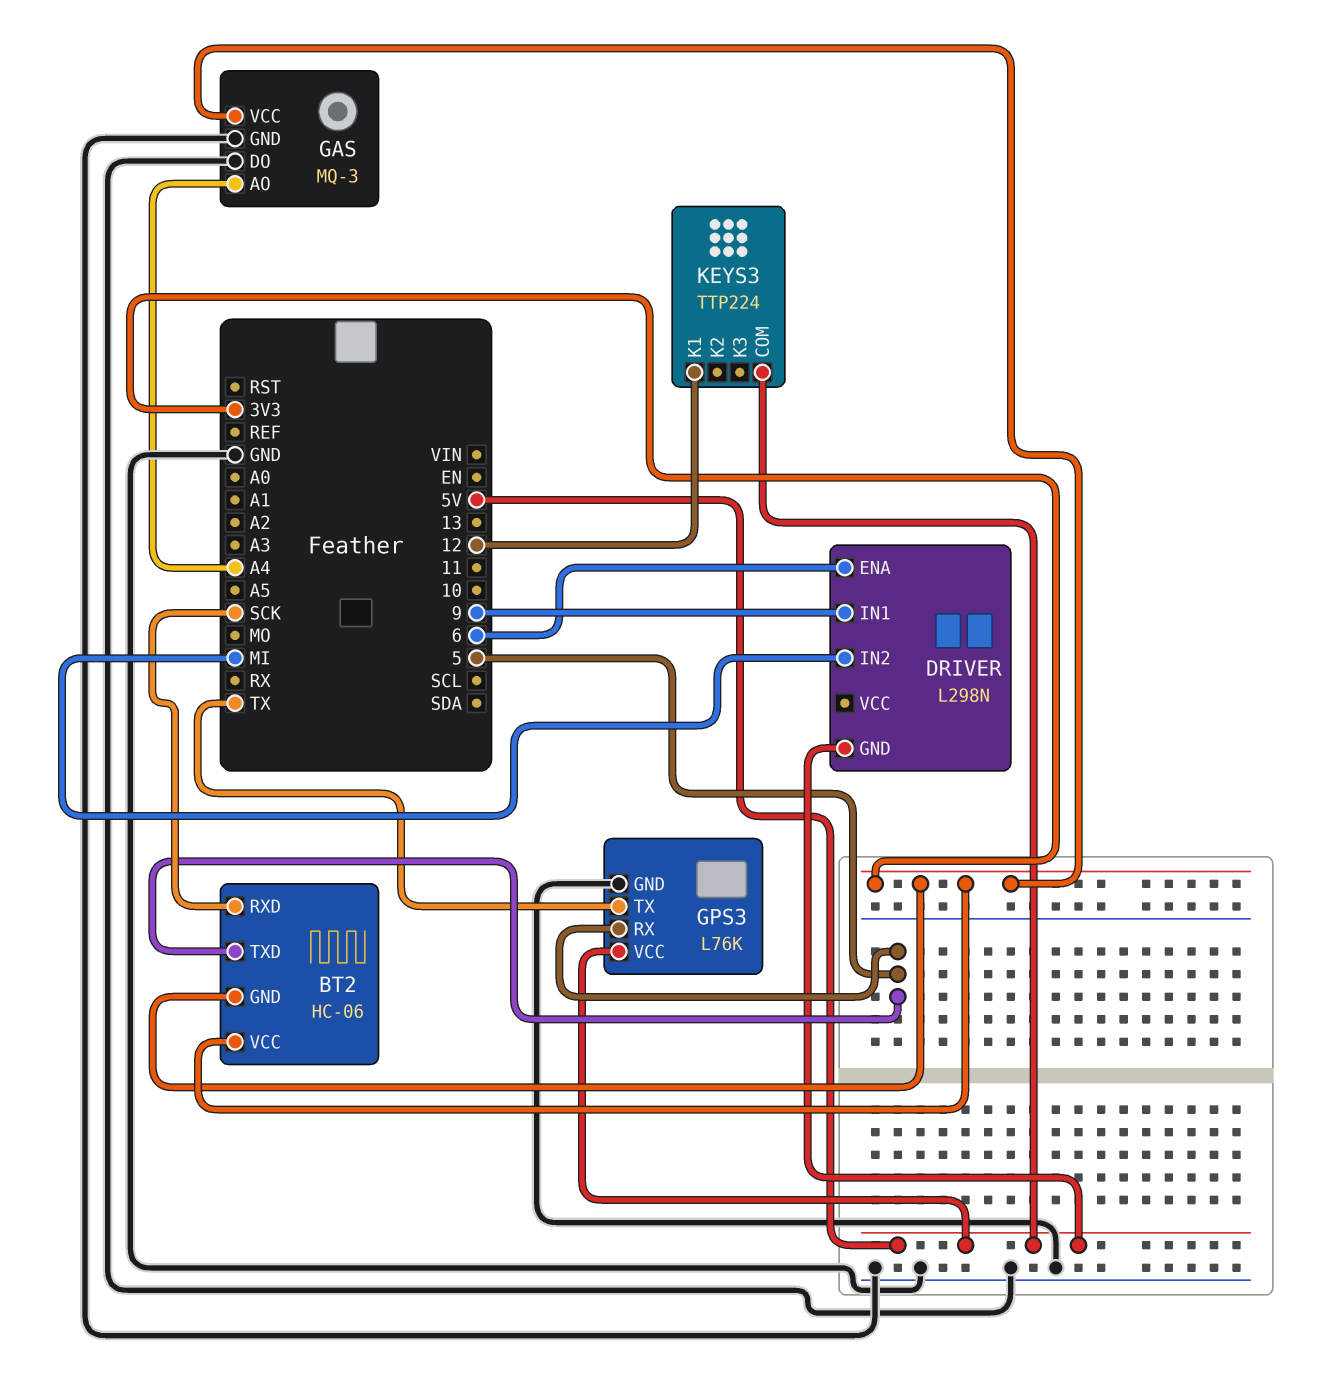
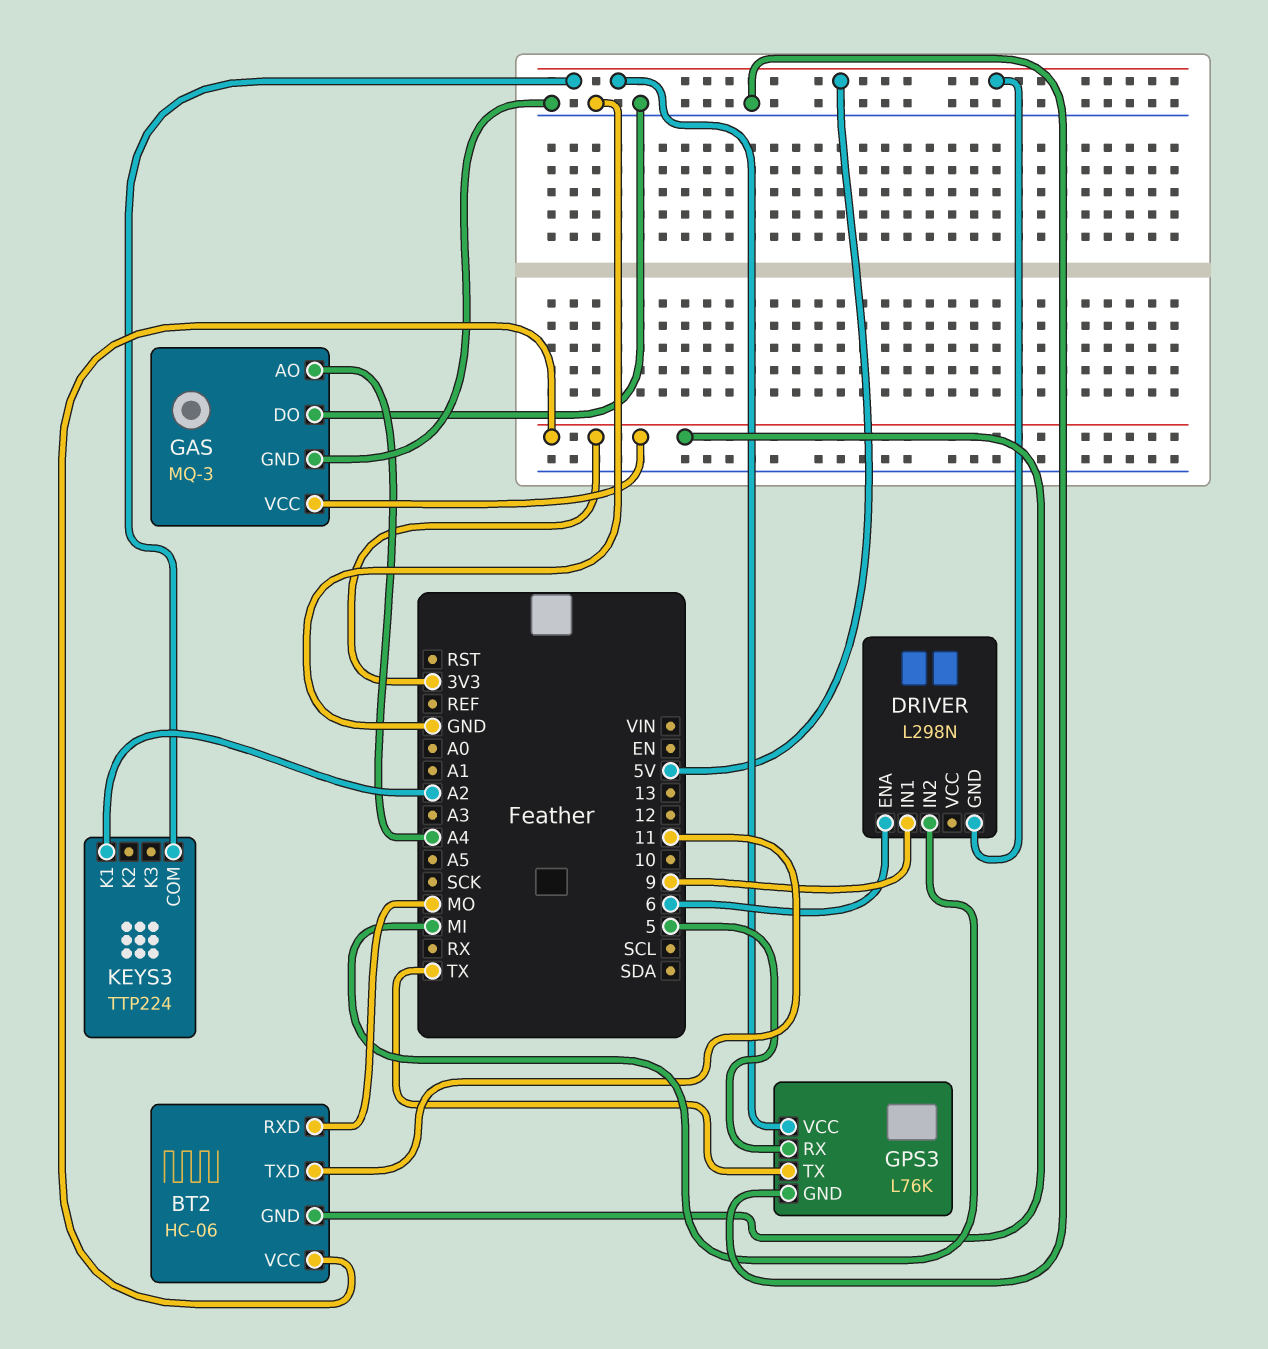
BT2 pin RXD: SCK -> MO
BT2 pin TXD: 5 -> 11
KEYS3 pin K1: 12 -> A2

